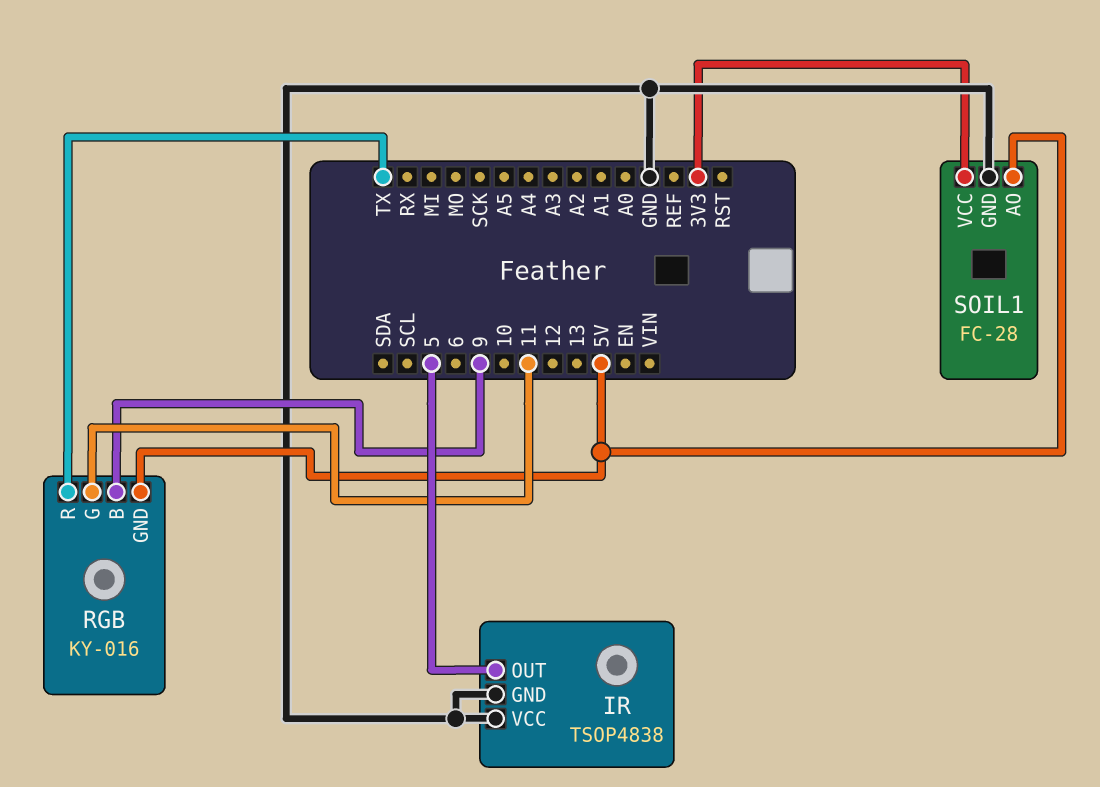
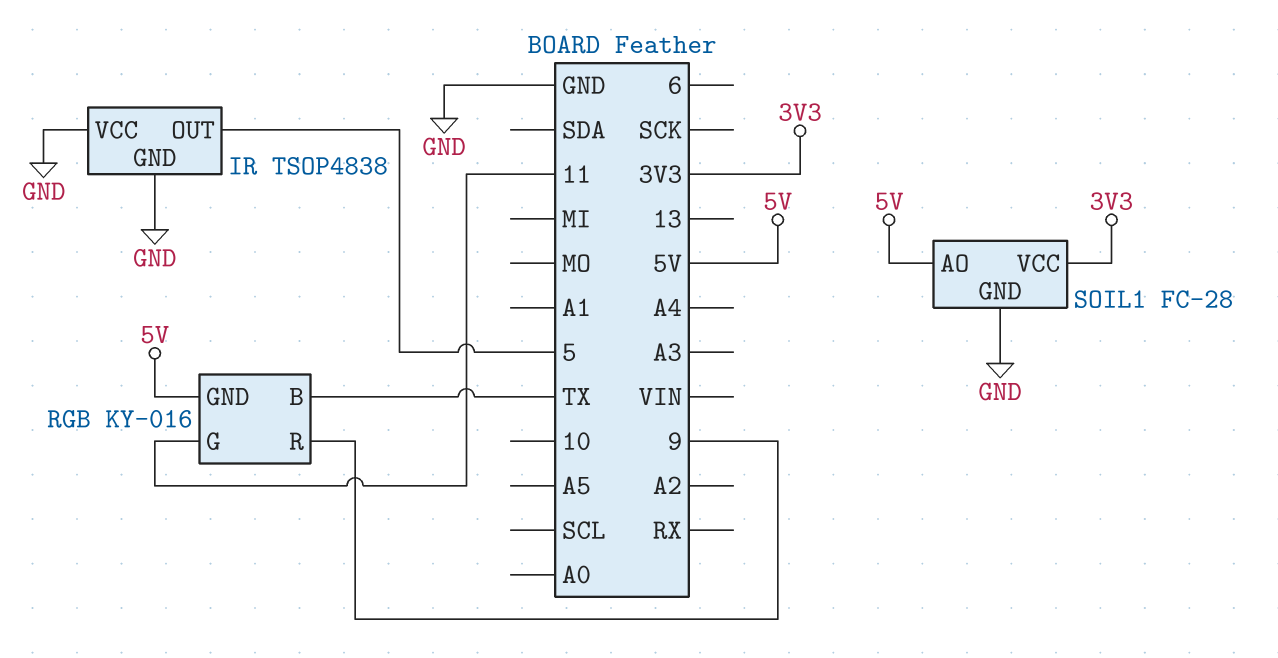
RGB pin B: 9 -> TX
RGB pin R: TX -> 9

